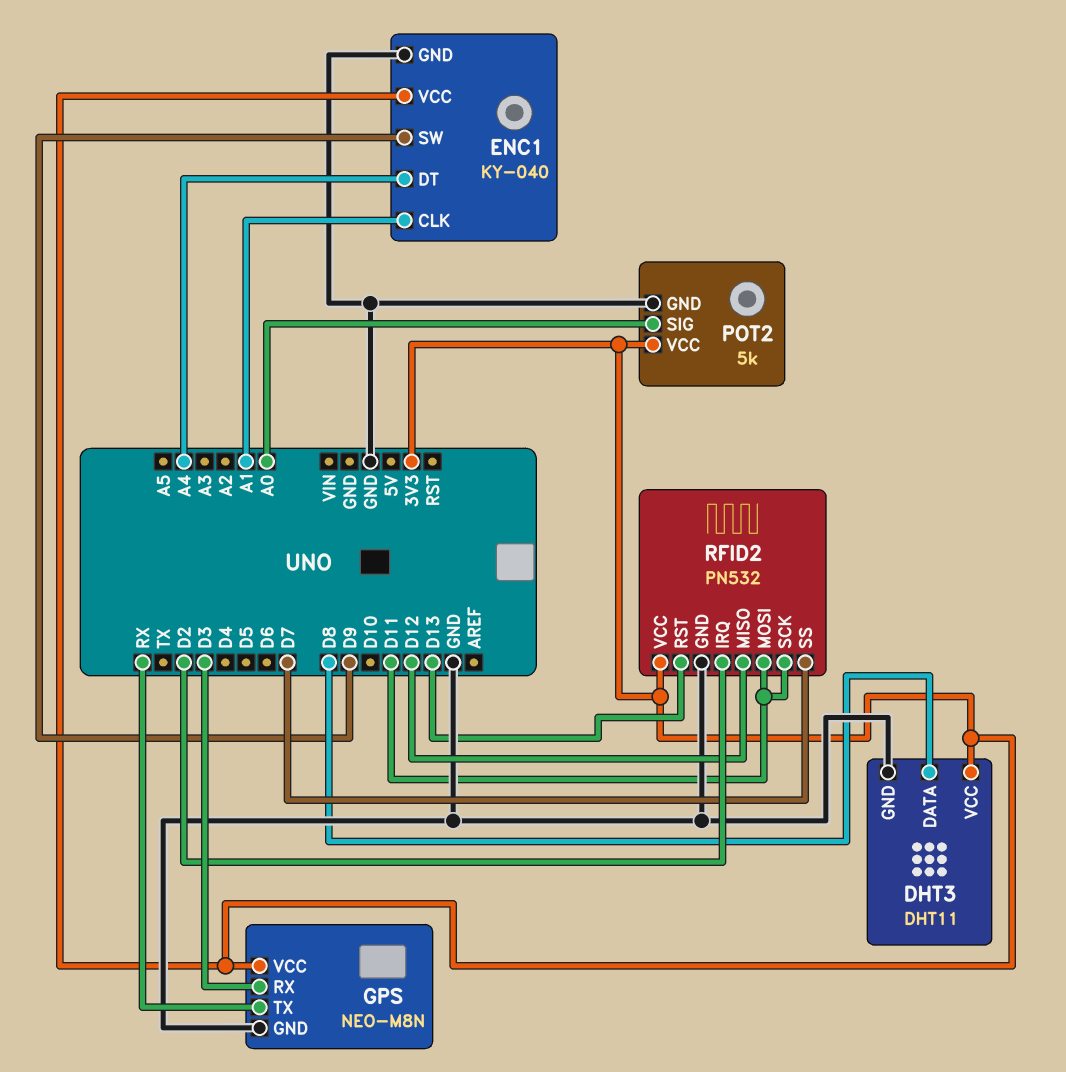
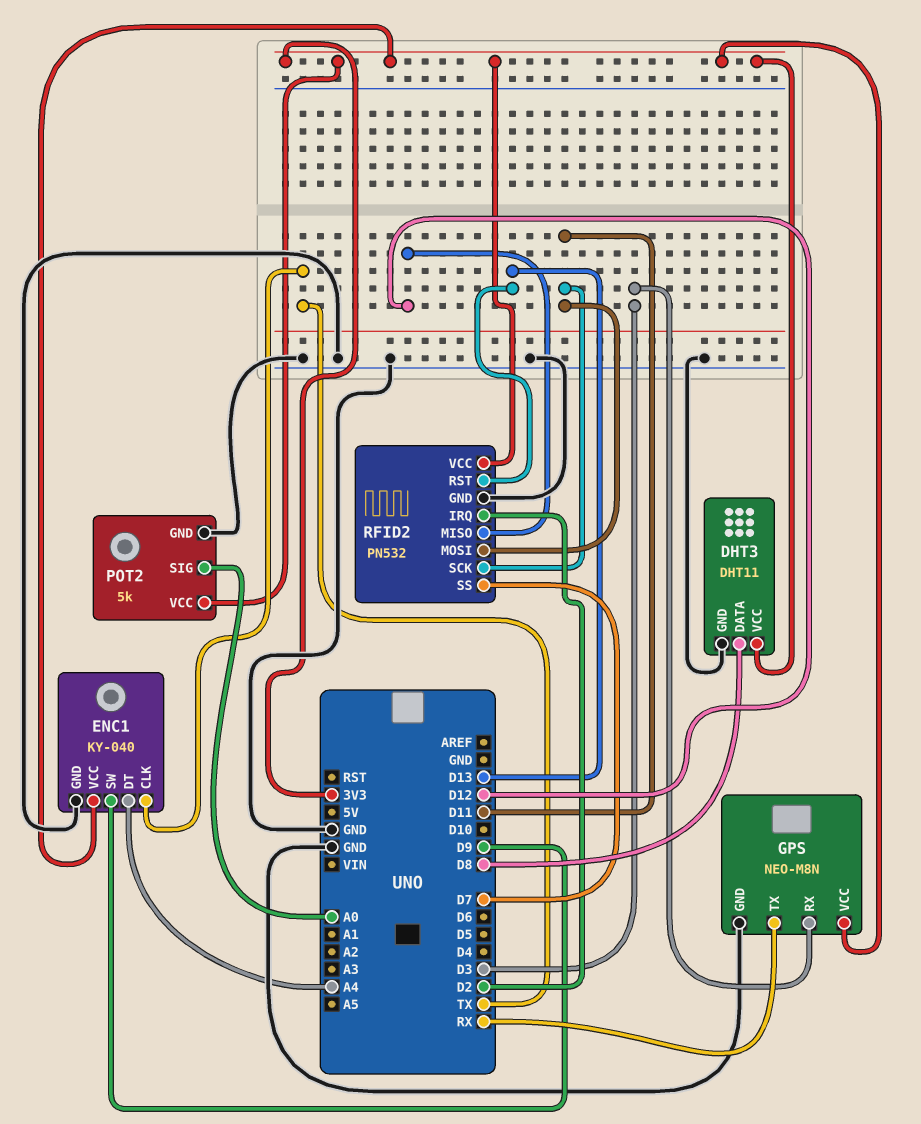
ENC1 pin CLK: A1 -> TX

